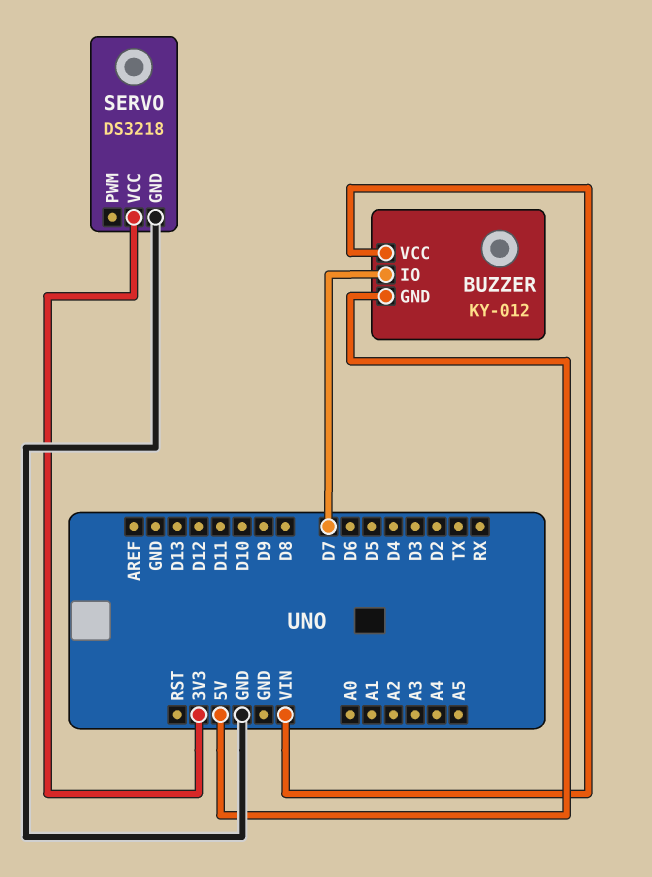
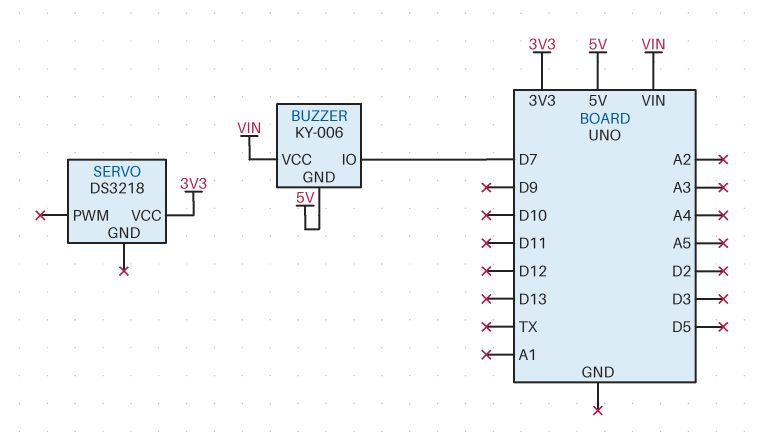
BUZZER: KY-012 -> KY-006
SERVO pin GND: GND -> none

